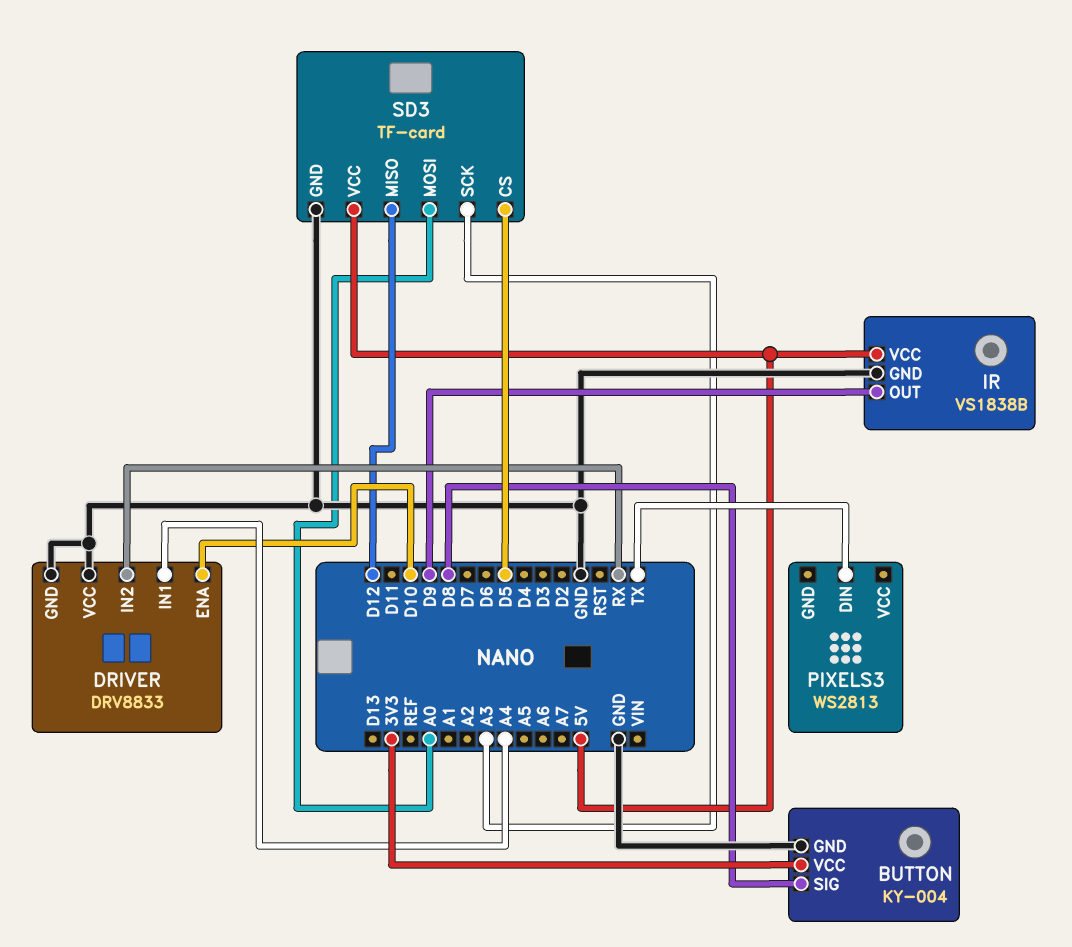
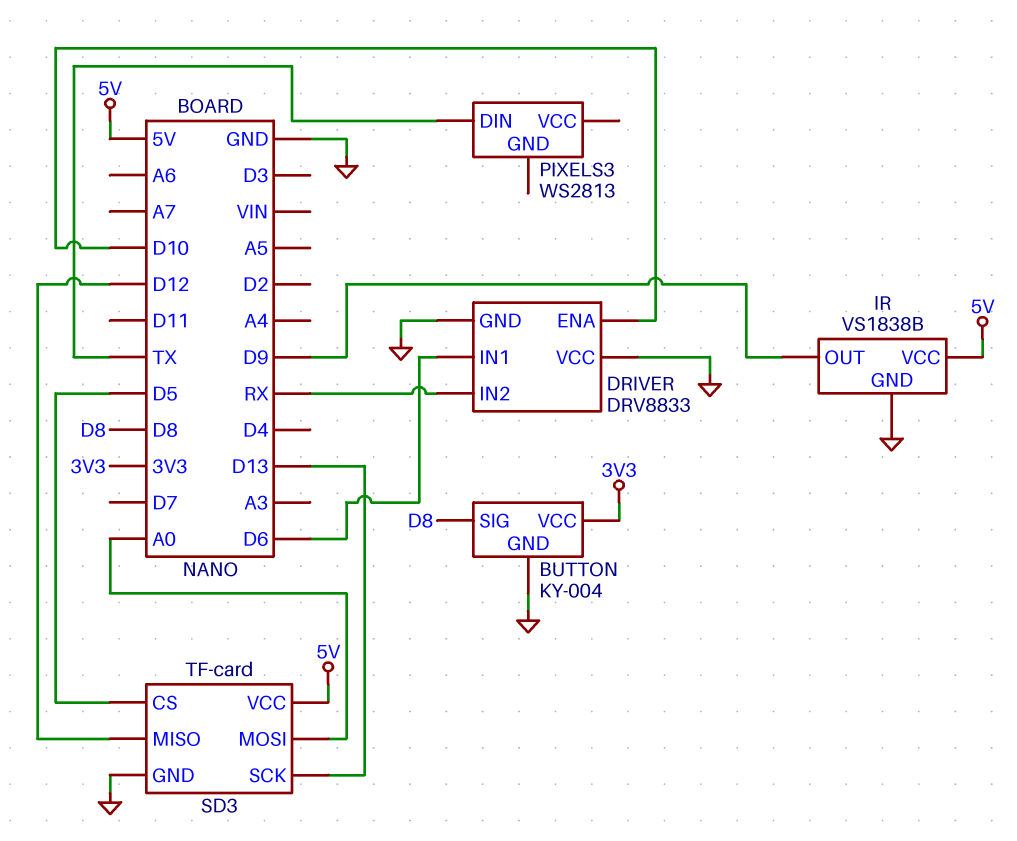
DRIVER pin IN1: A4 -> D6
SD3 pin SCK: A3 -> D13

